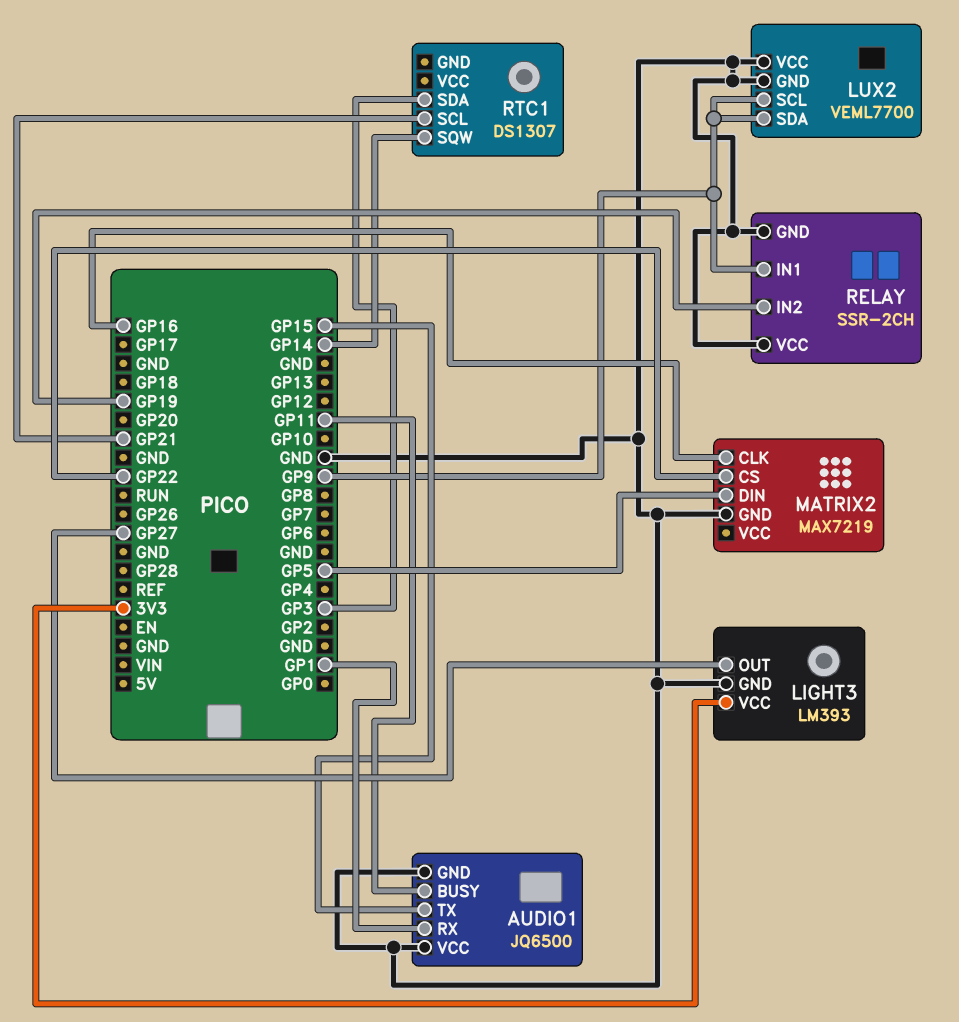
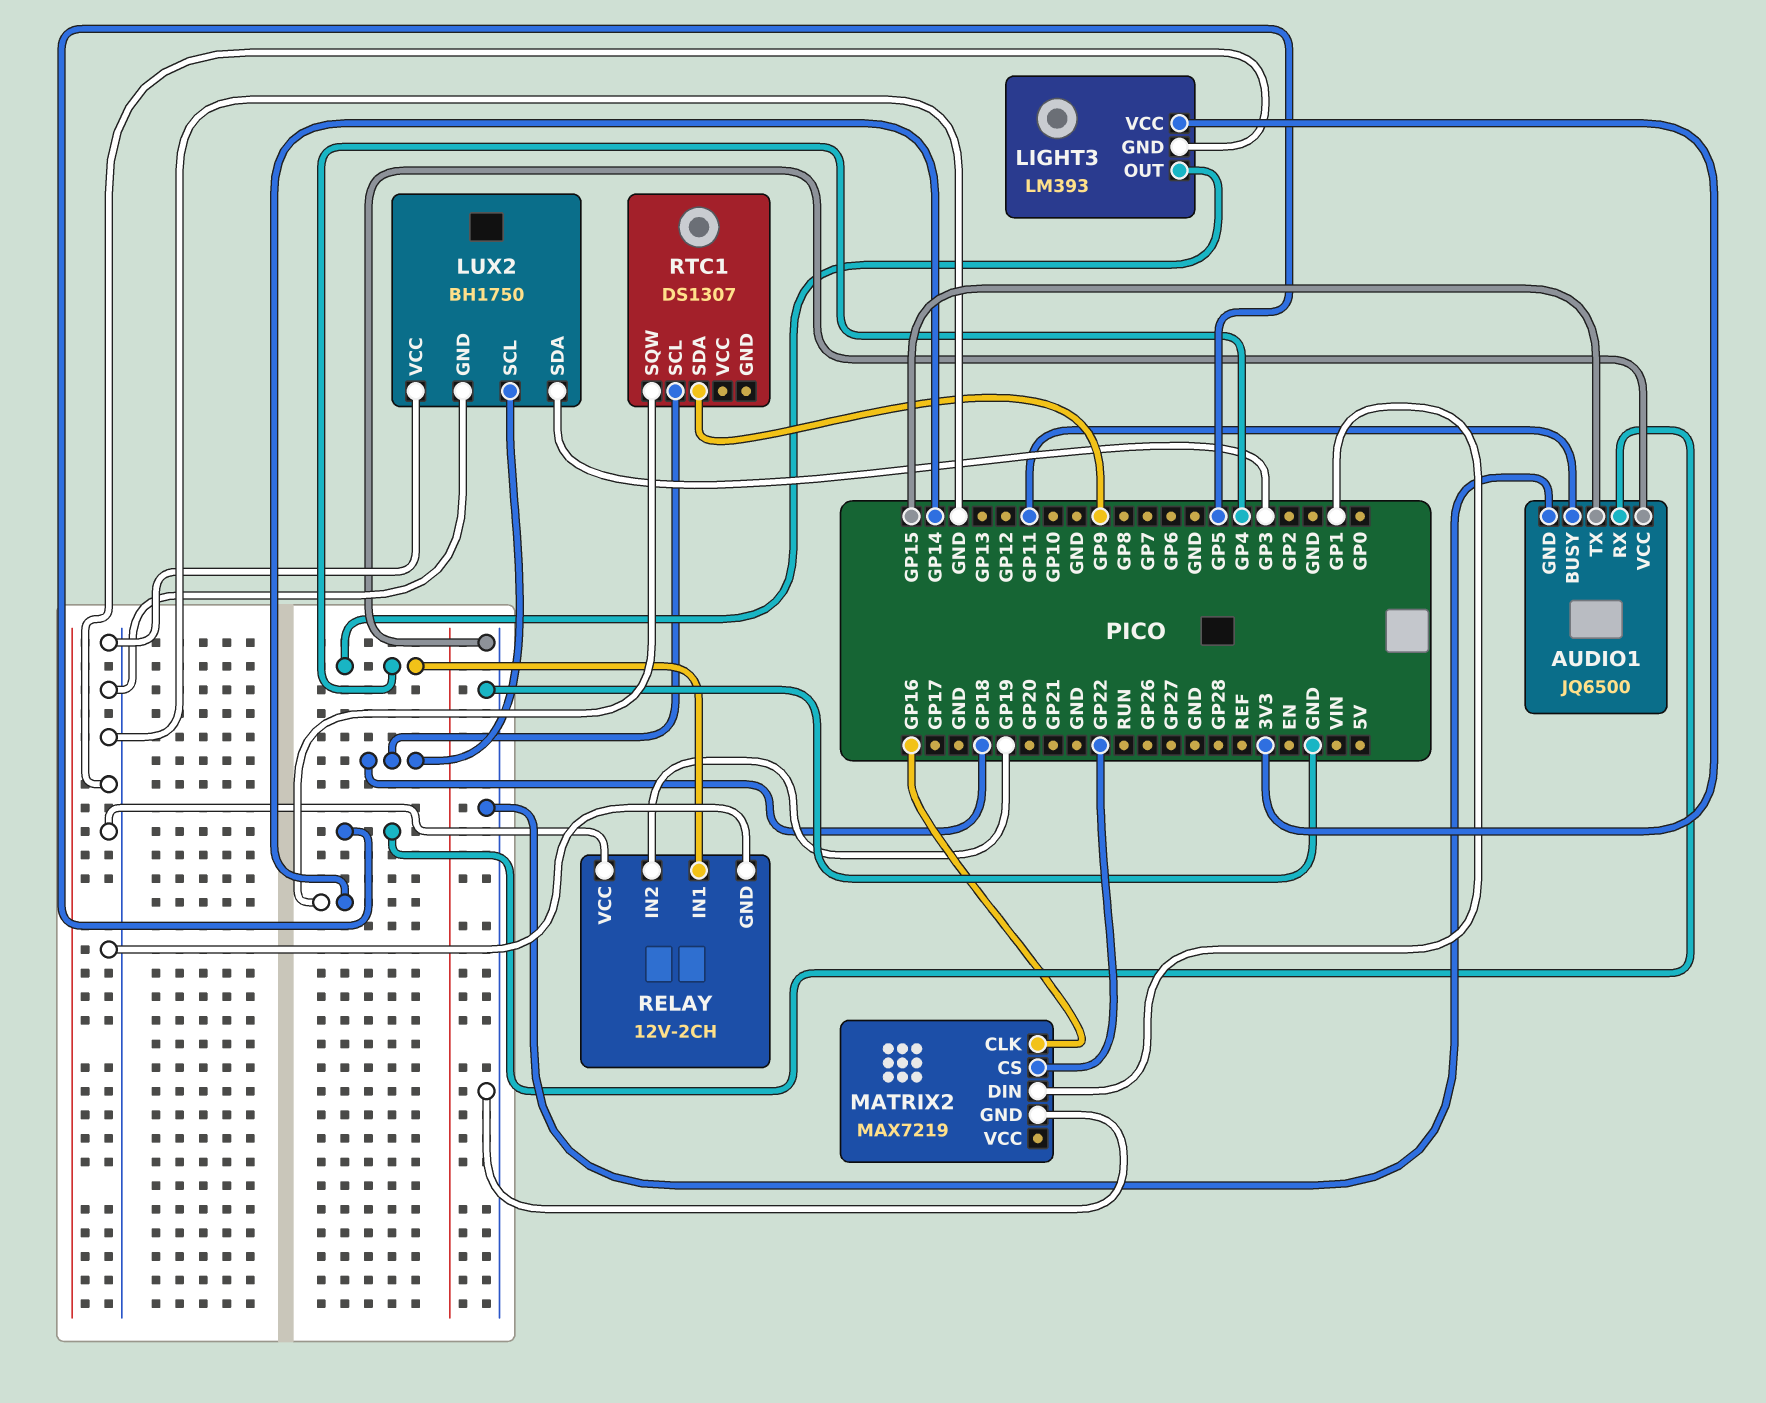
AUDIO1 pin RX: GP1 -> GP5
LIGHT3 pin OUT: GP27 -> GP4
LUX2: VEML7700 -> BH1750
LUX2 pin SCL: GP9 -> GP18
LUX2 pin SDA: GP9 -> GP3
MATRIX2 pin DIN: GP5 -> GP1
RELAY: SSR-2CH -> 12V-2CH
RELAY pin IN1: GP9 -> GP4
RTC1 pin SCL: GP21 -> GP18
RTC1 pin SDA: GP3 -> GP9

